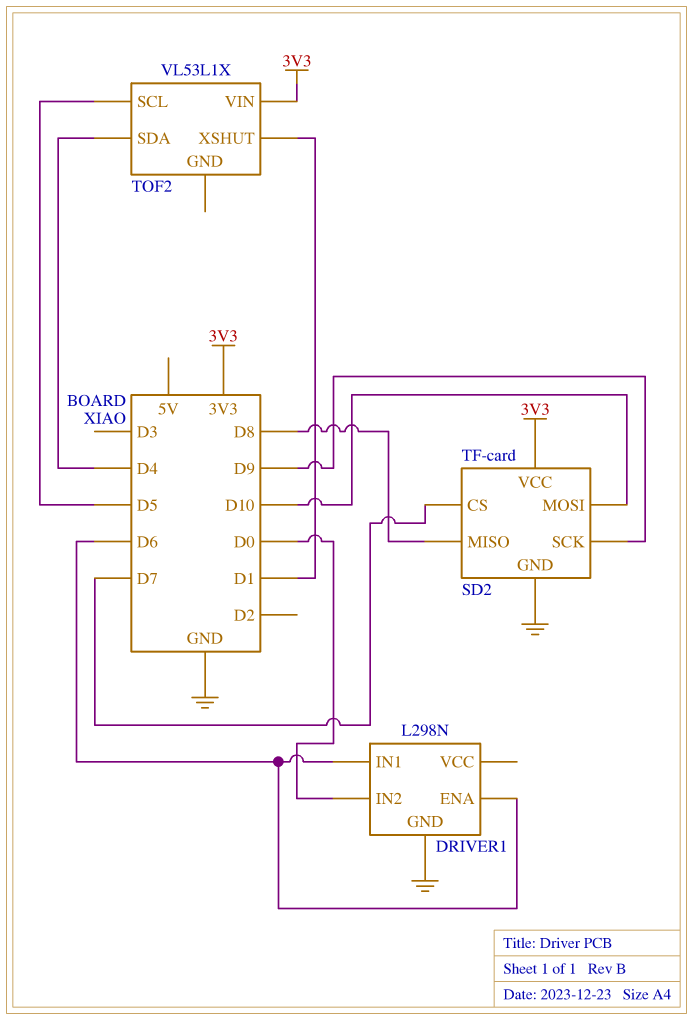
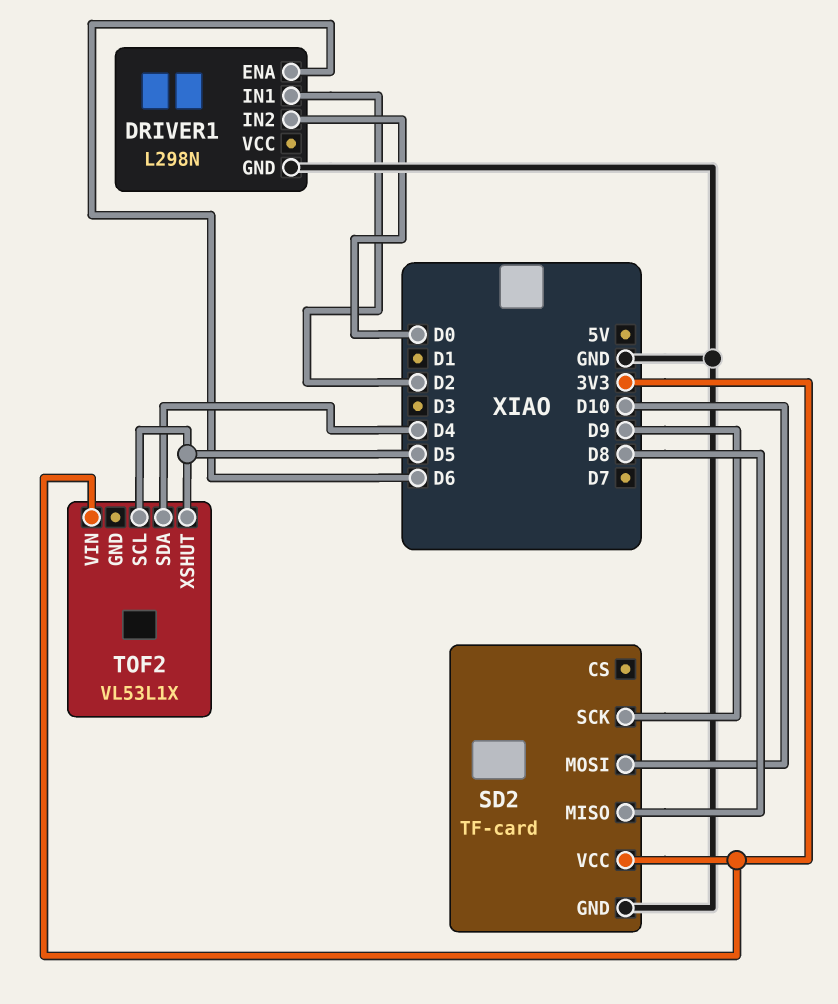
DRIVER1 pin IN1: D6 -> D2
SD2 pin CS: D7 -> none
TOF2 pin XSHUT: D1 -> D5

